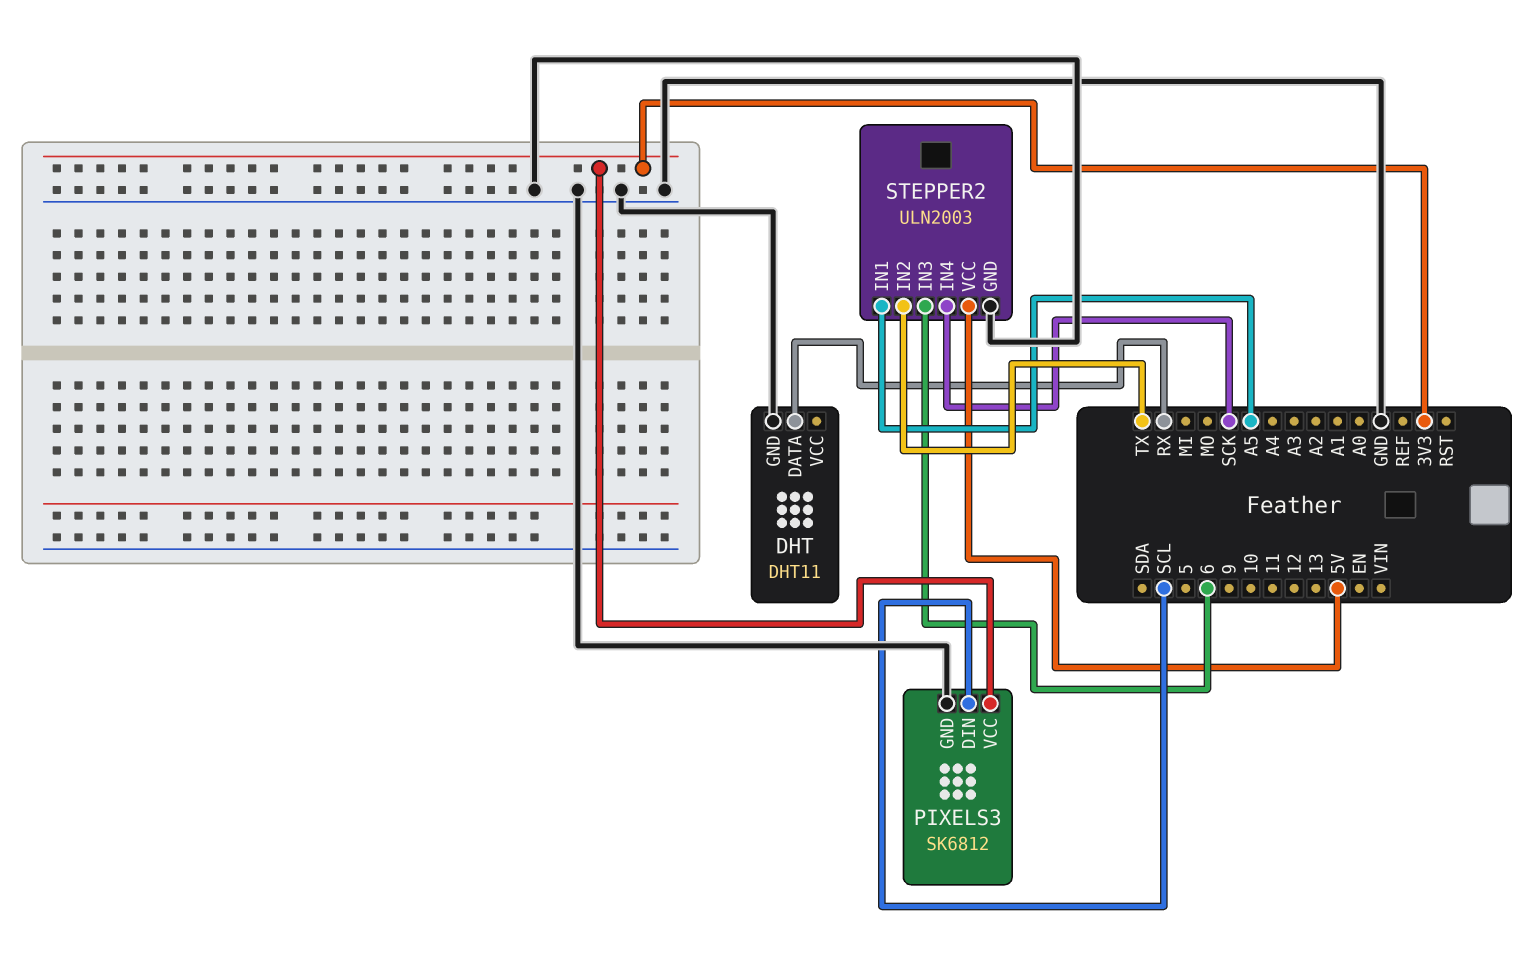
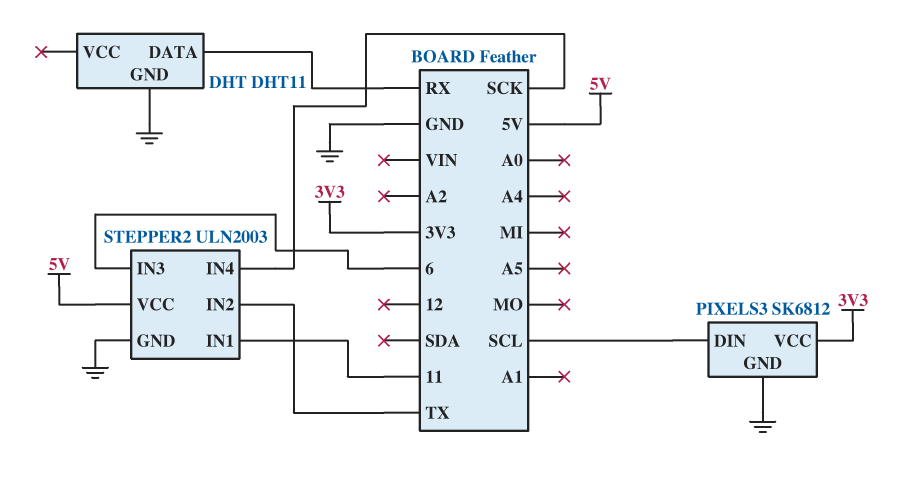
STEPPER2 pin IN1: A5 -> 11

